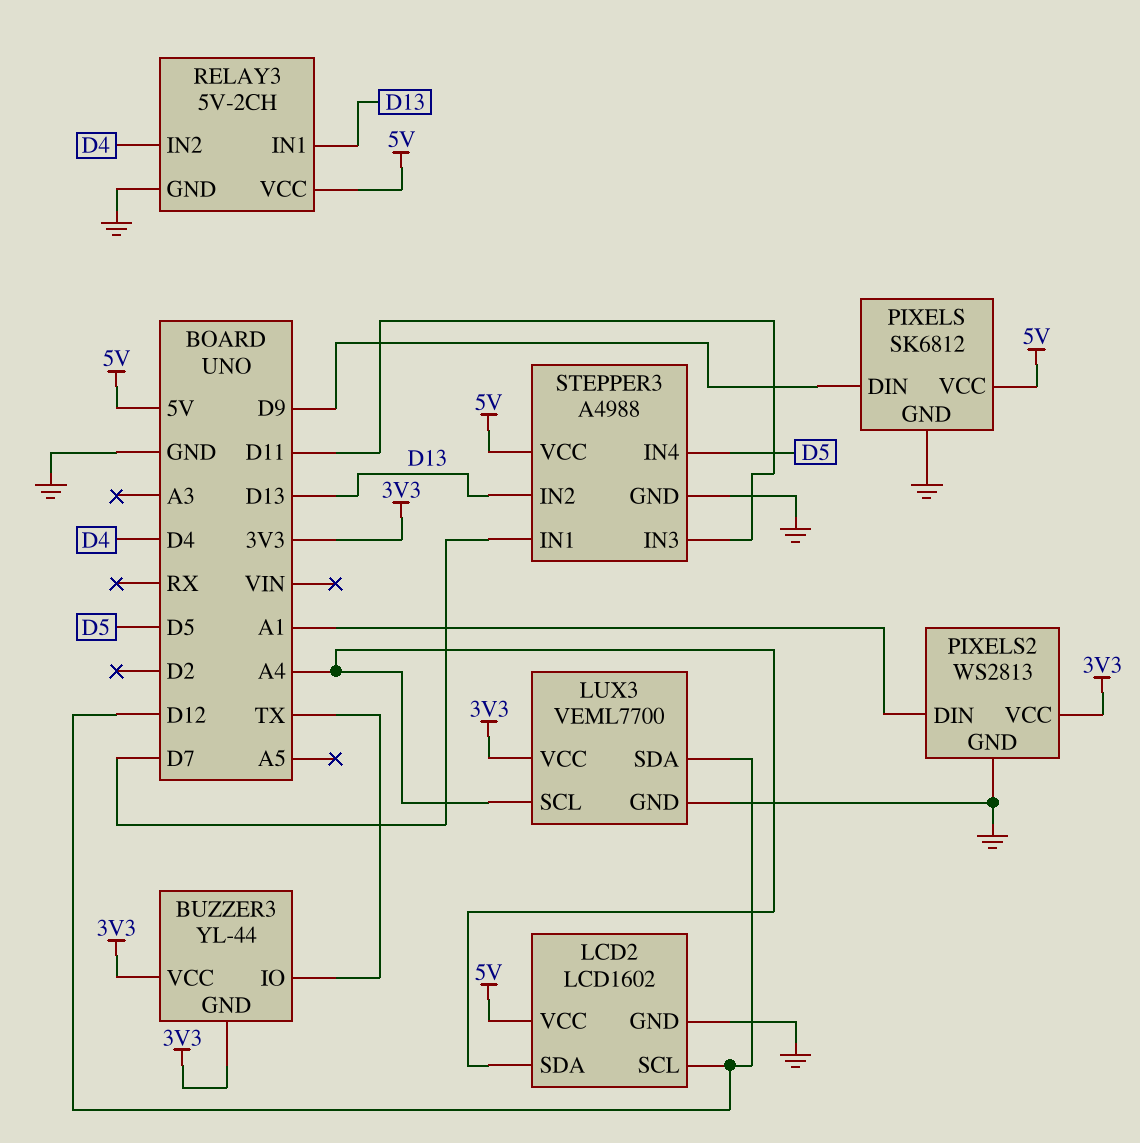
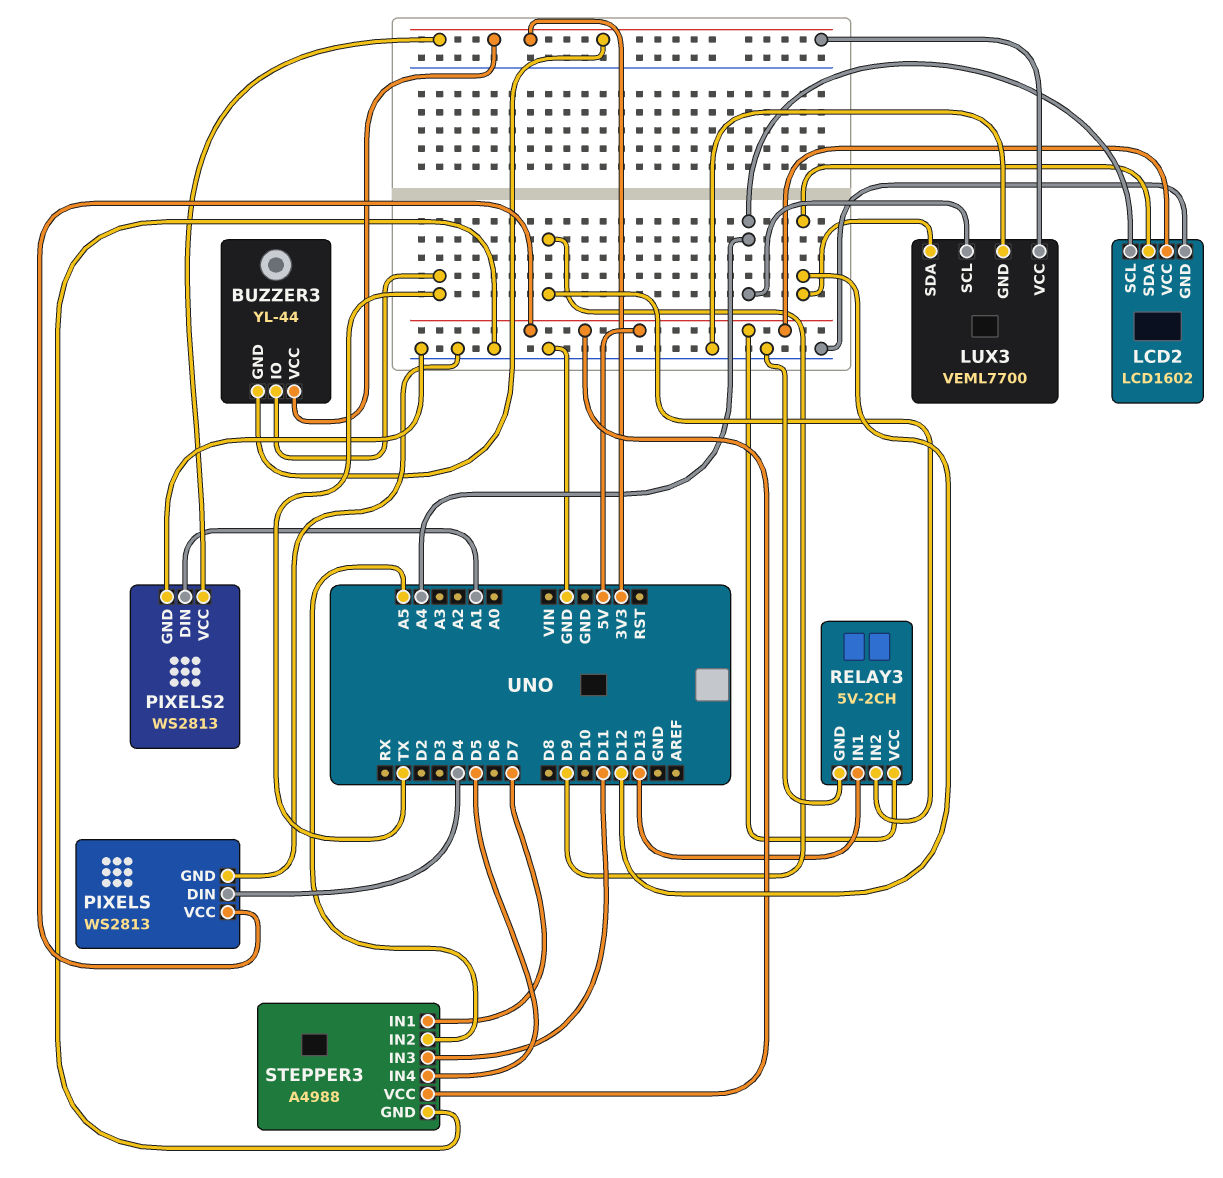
LCD2 pin SCL: D12 -> A4
LCD2 pin SDA: A4 -> D12
PIXELS: SK6812 -> WS2813
PIXELS pin DIN: D9 -> D4
RELAY3 pin IN2: D4 -> D9
STEPPER3 pin IN2: D13 -> A5

